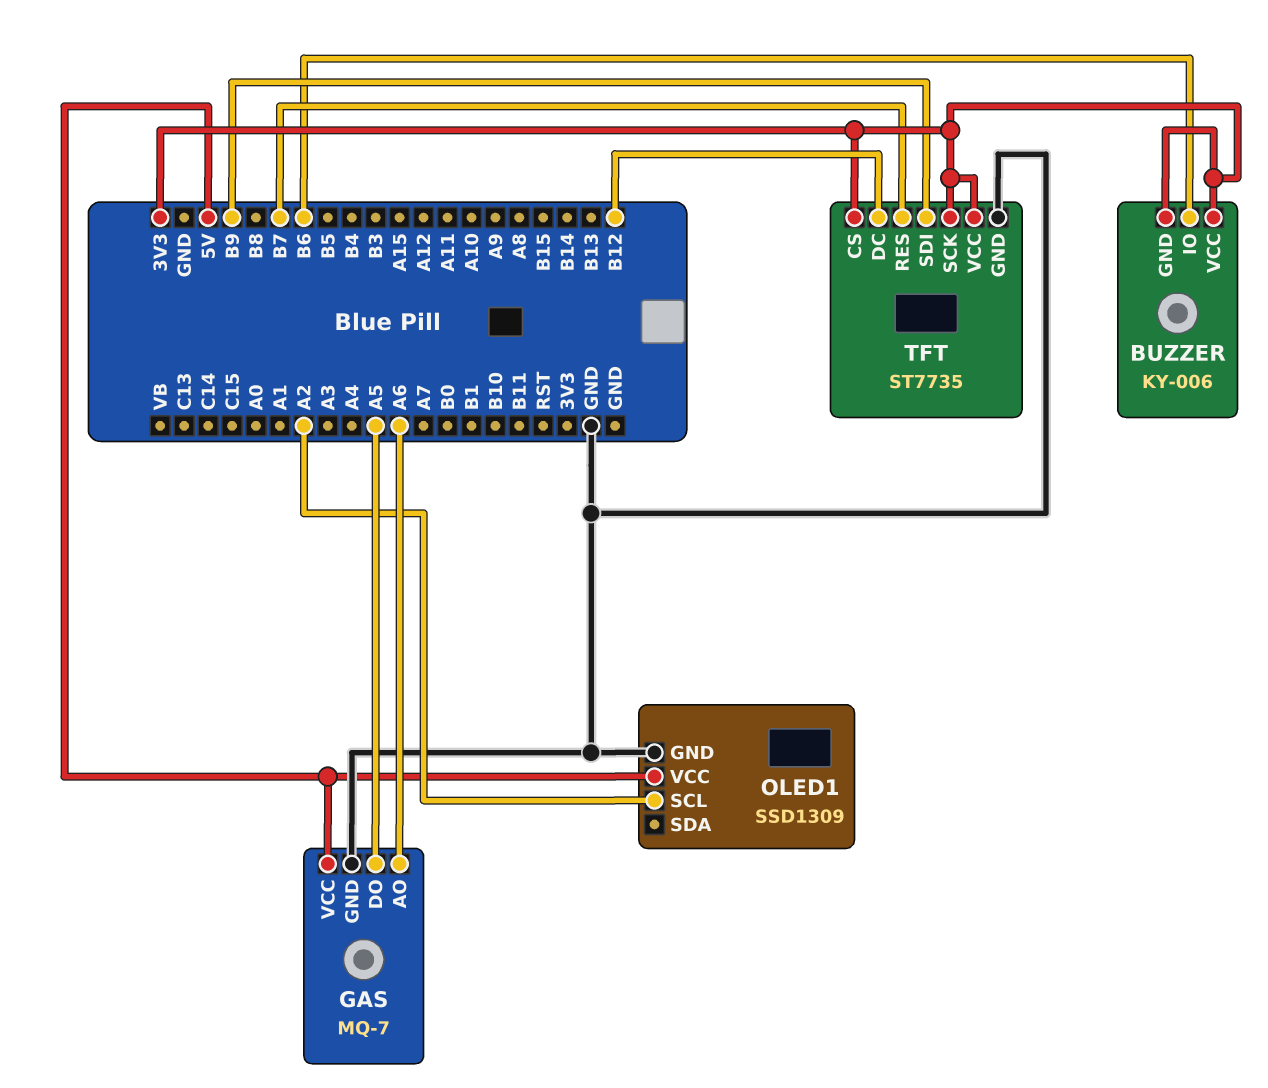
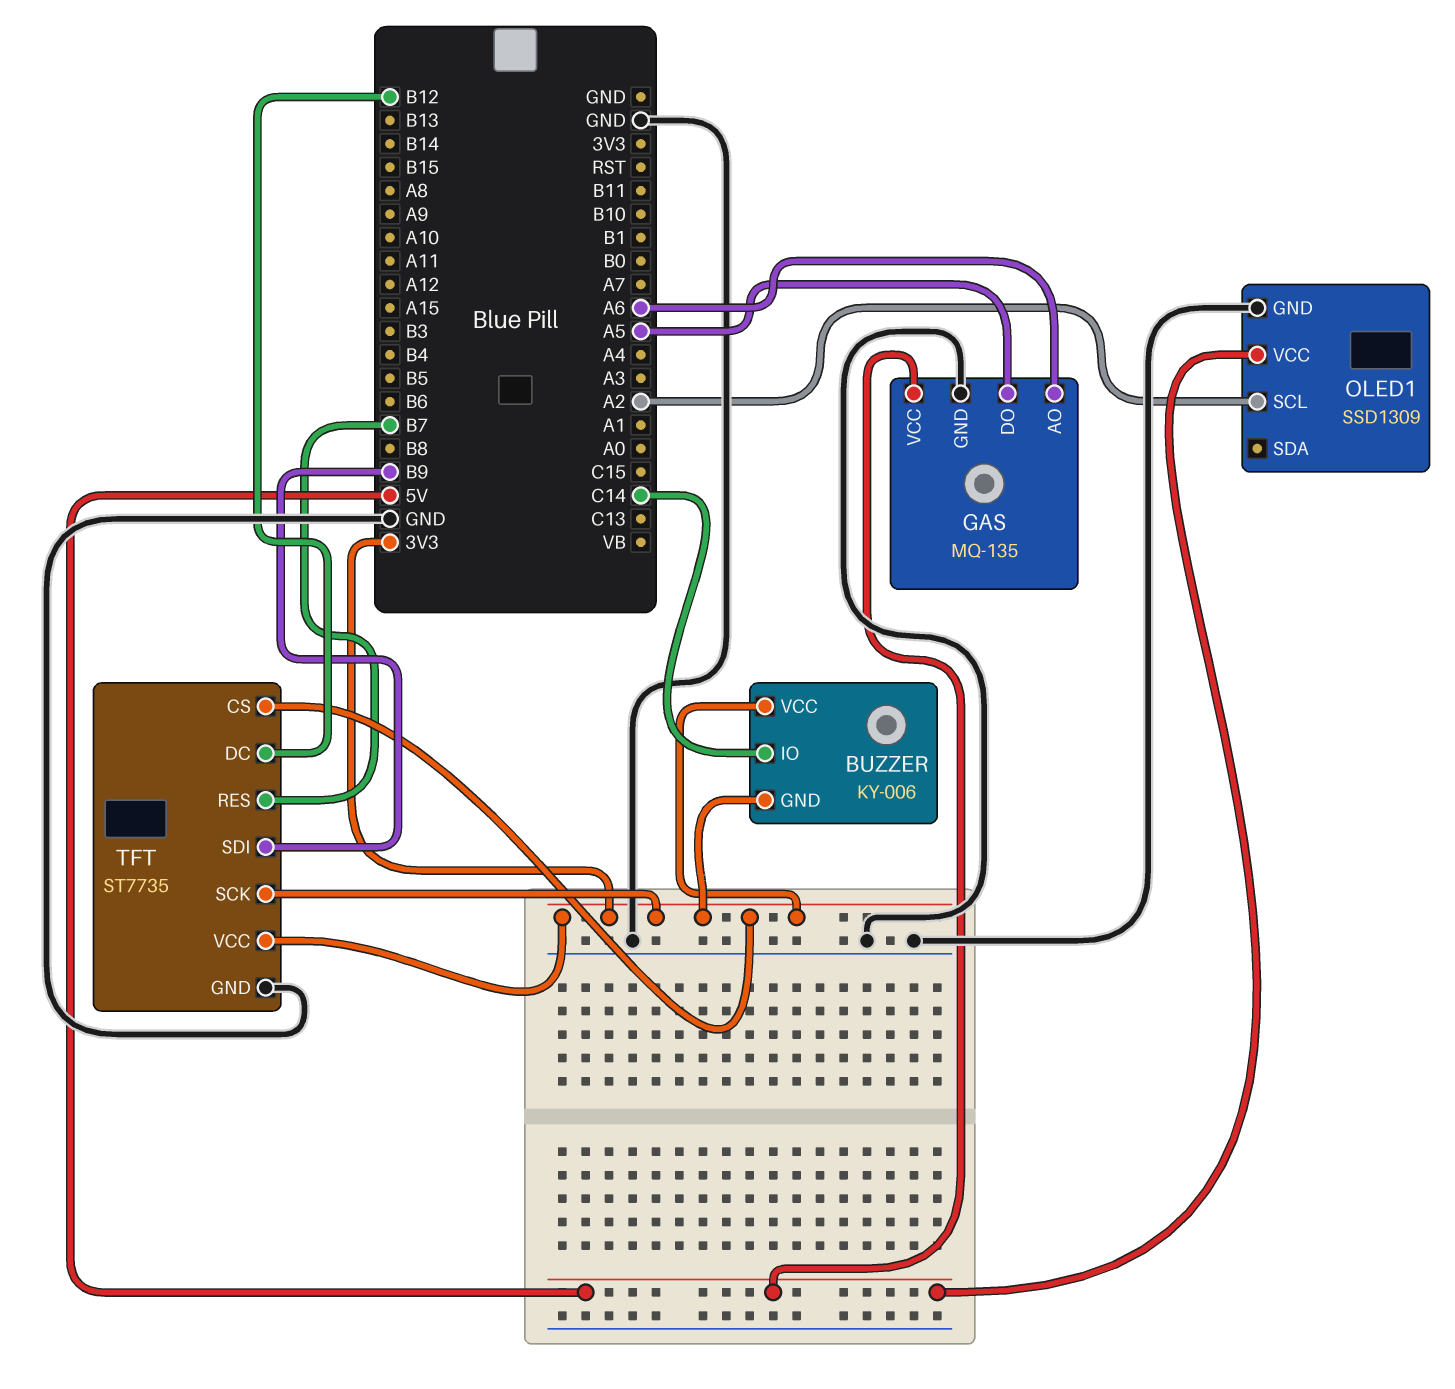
BUZZER pin IO: B6 -> C14
GAS: MQ-7 -> MQ-135

